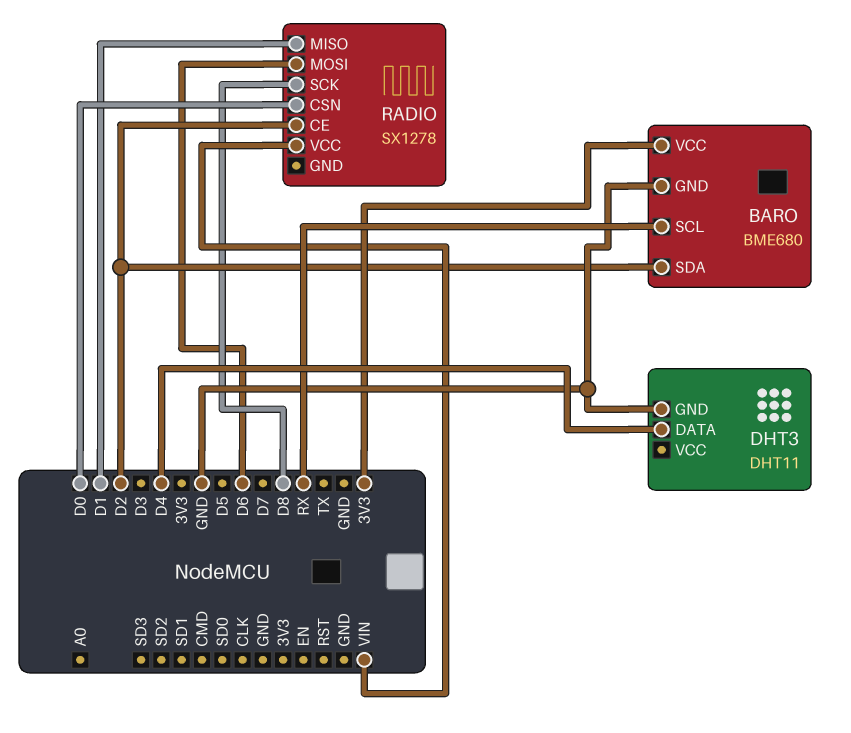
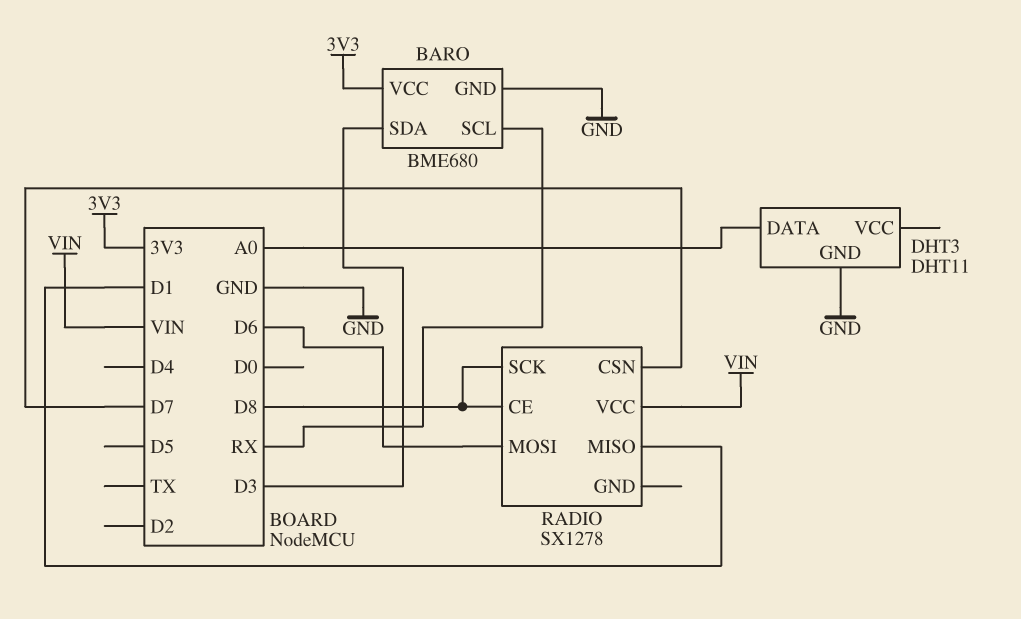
BARO pin SDA: D2 -> D3
DHT3 pin DATA: D4 -> A0
RADIO pin CE: D2 -> D8
RADIO pin CSN: D0 -> D7

